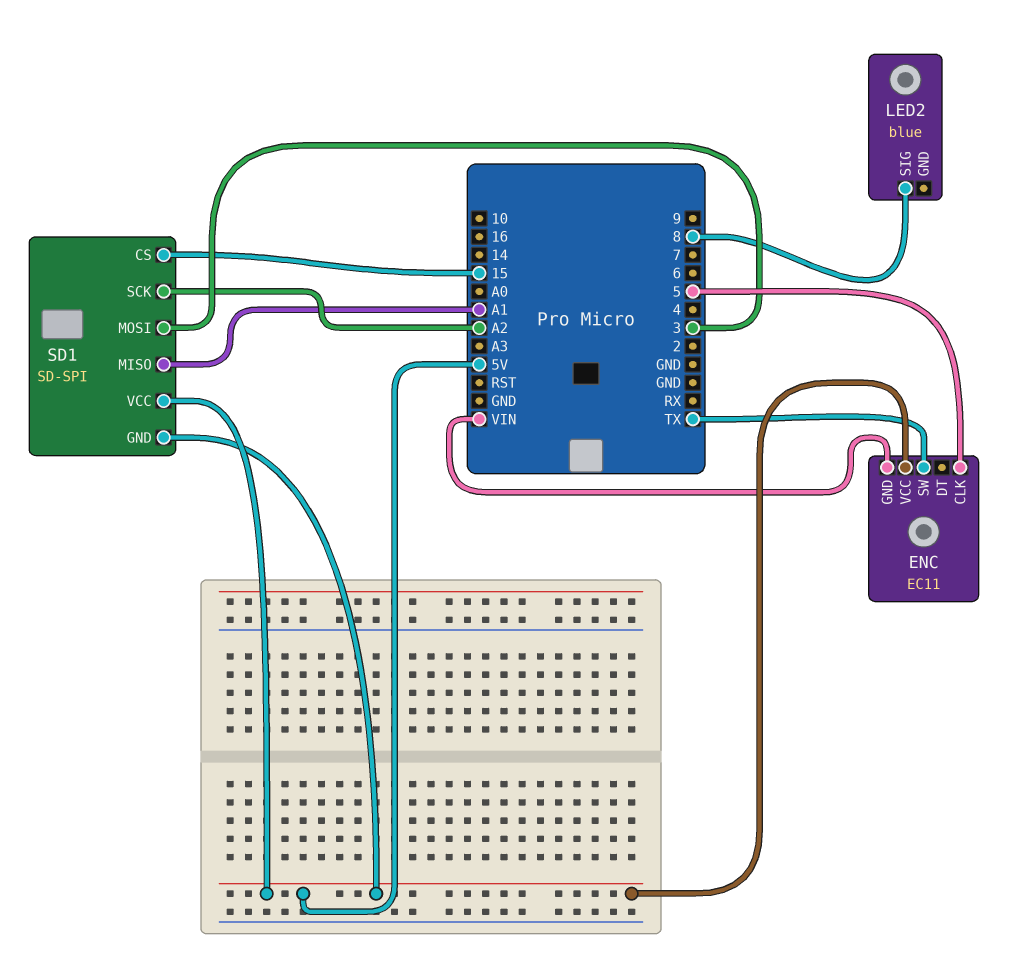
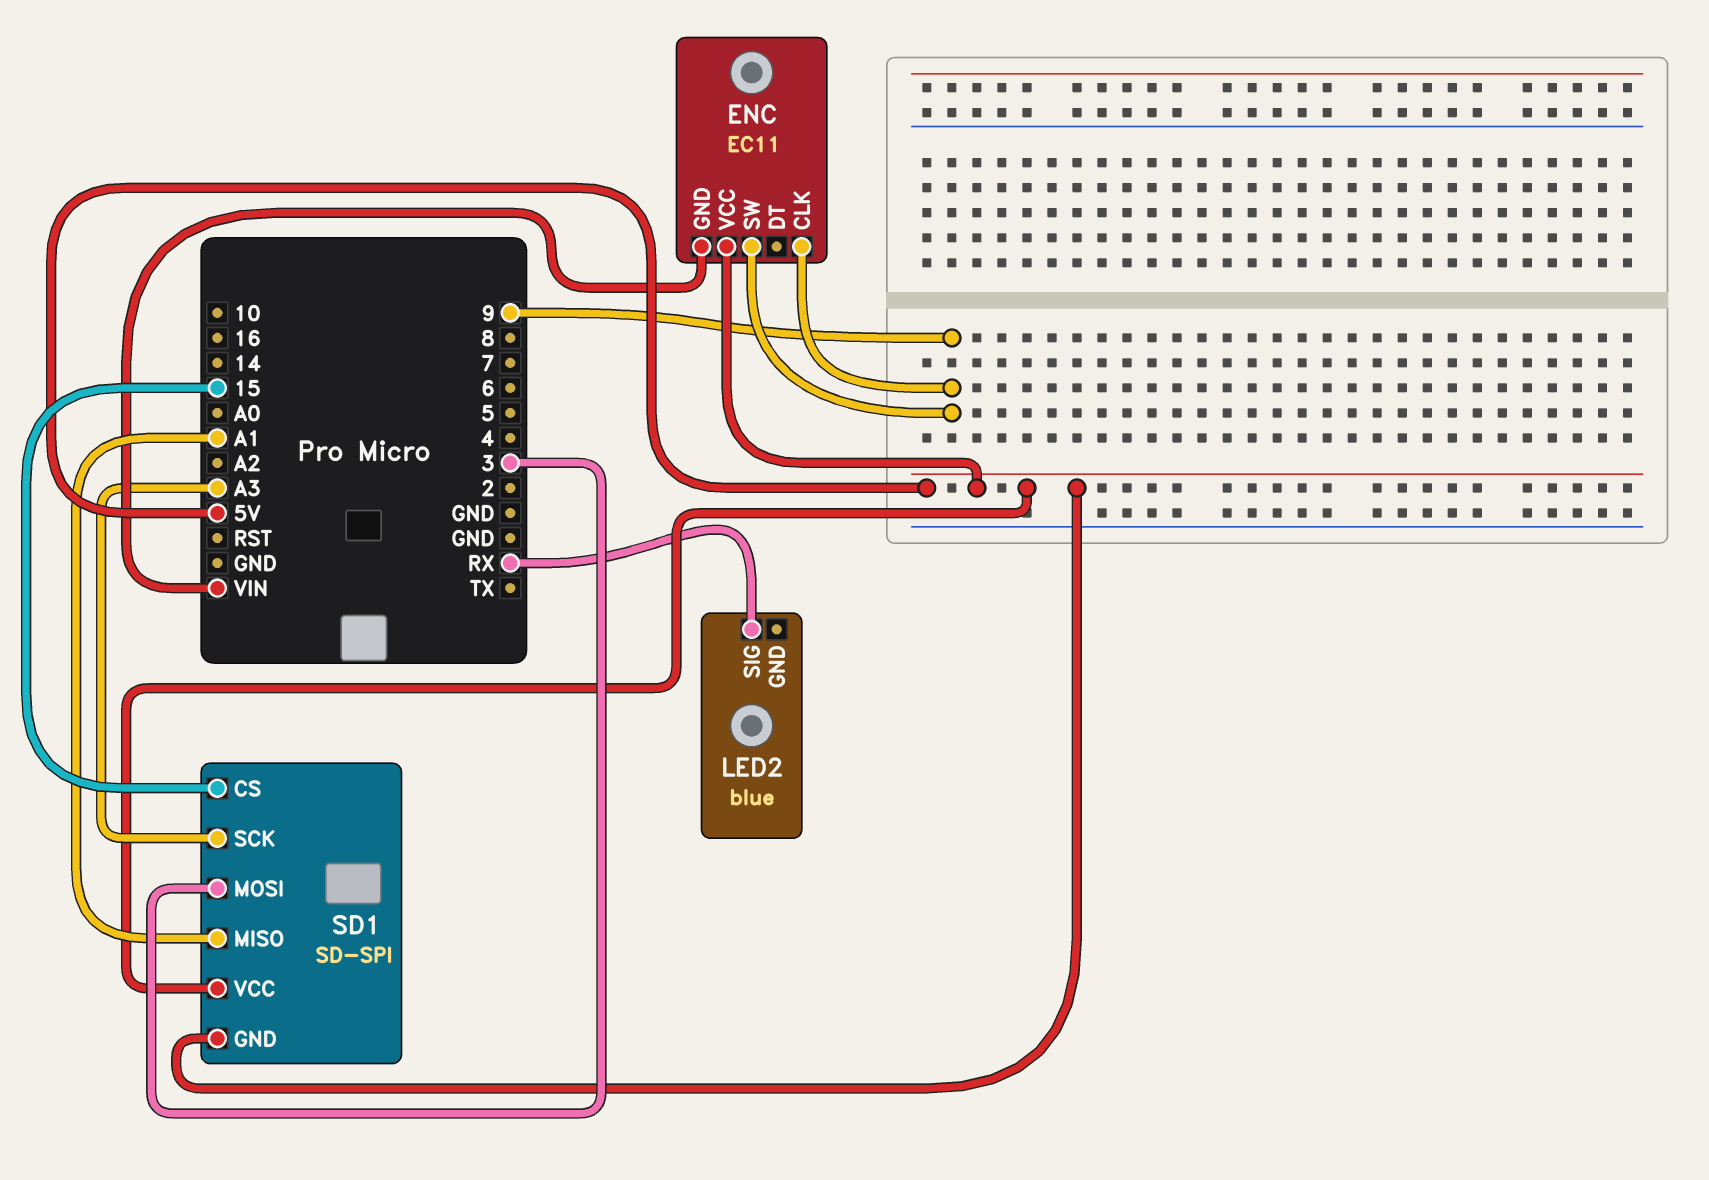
ENC pin CLK: 5 -> 9
ENC pin SW: TX -> 9
LED2 pin SIG: 8 -> RX
SD1 pin SCK: A2 -> A3

